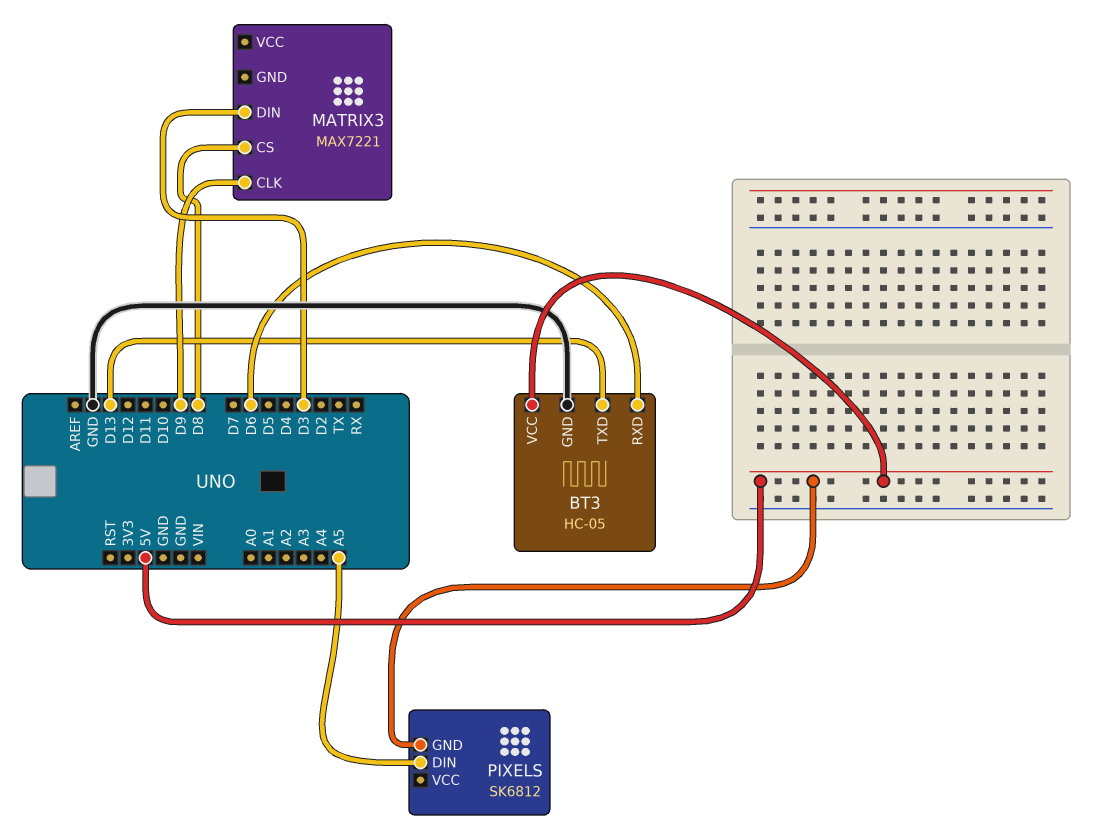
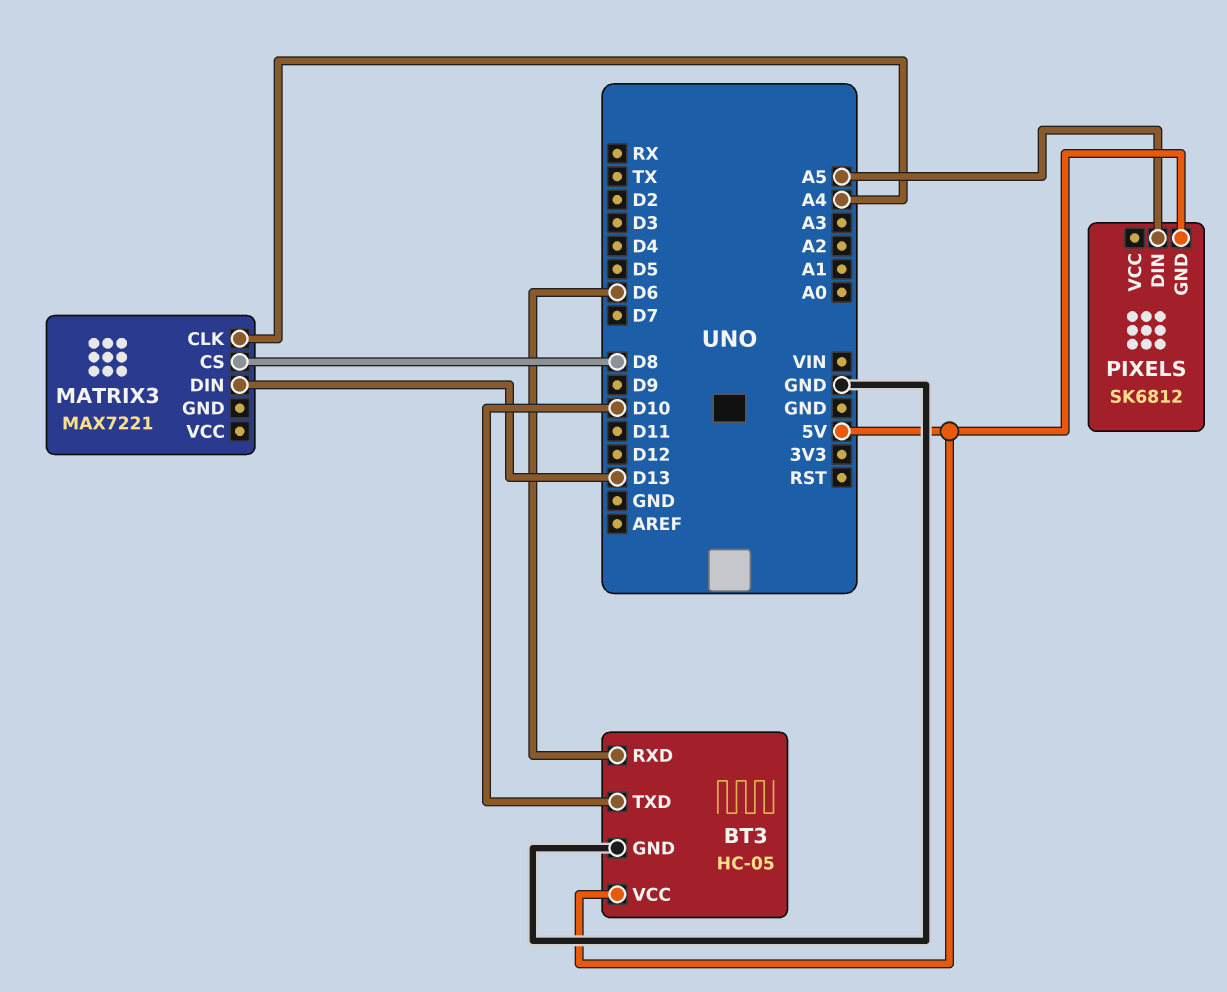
BT3 pin TXD: D13 -> D10
MATRIX3 pin CLK: D9 -> A4
MATRIX3 pin DIN: D3 -> D13

